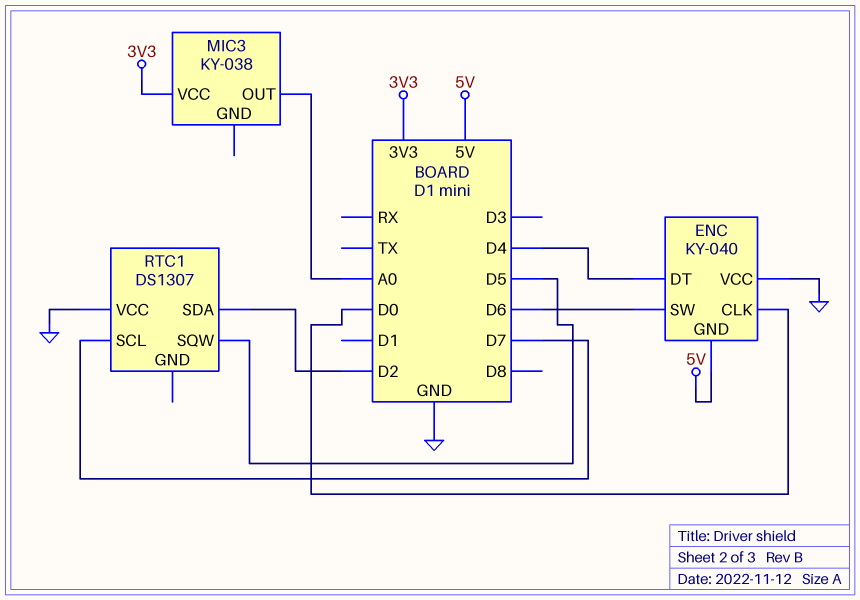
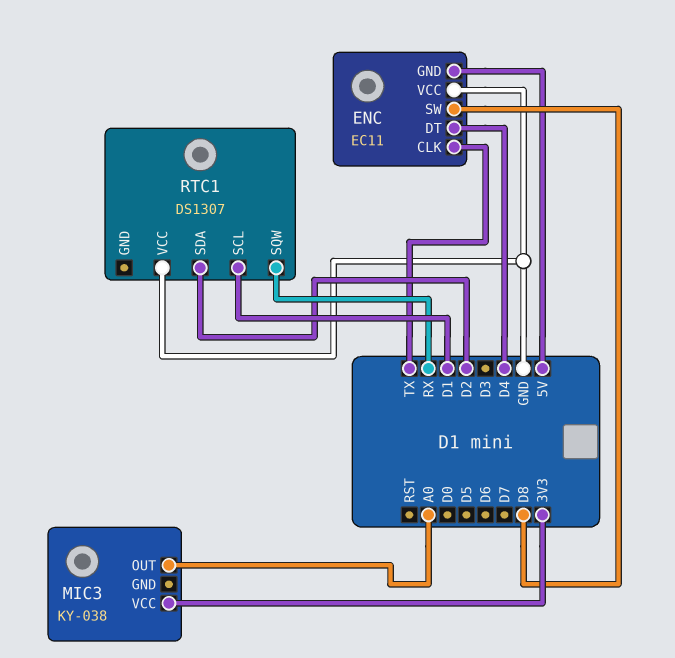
ENC: KY-040 -> EC11
ENC pin CLK: D0 -> TX
ENC pin SW: D6 -> D8
RTC1 pin SCL: D7 -> D1
RTC1 pin SQW: D5 -> RX

